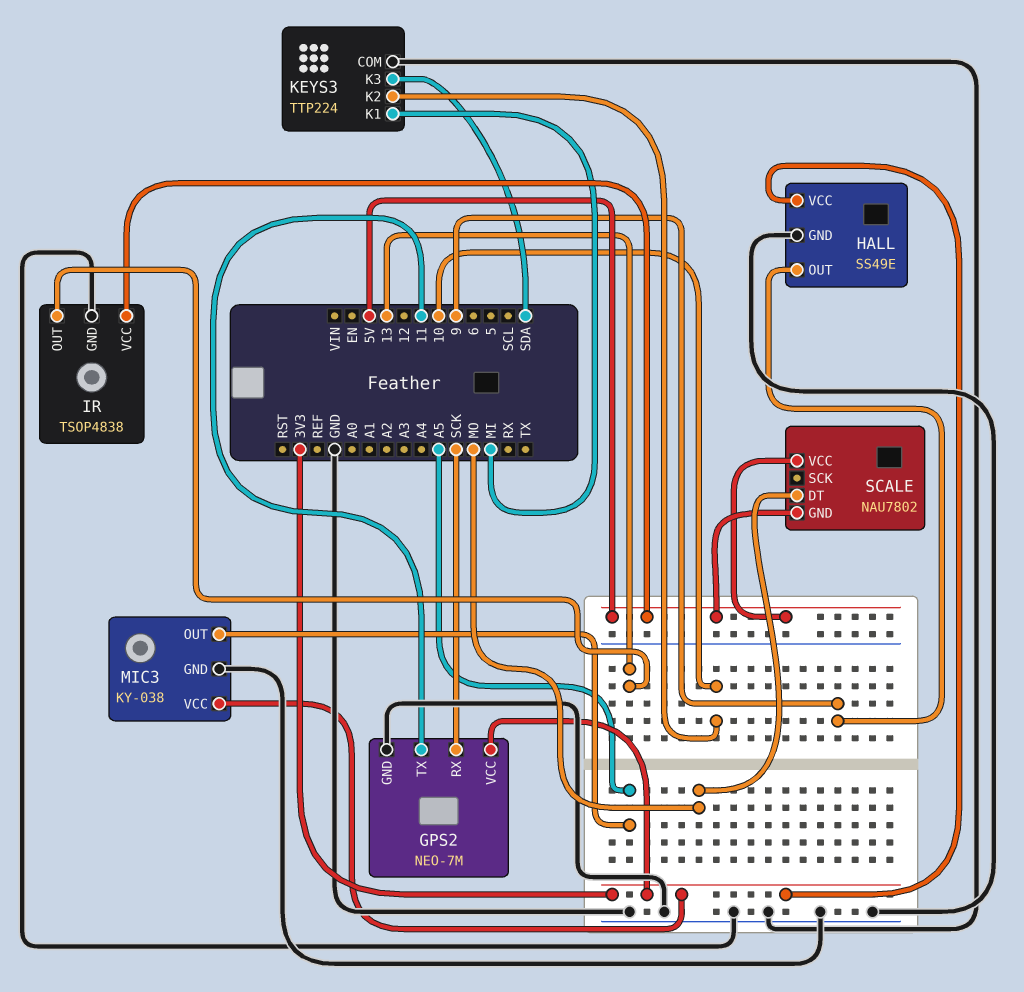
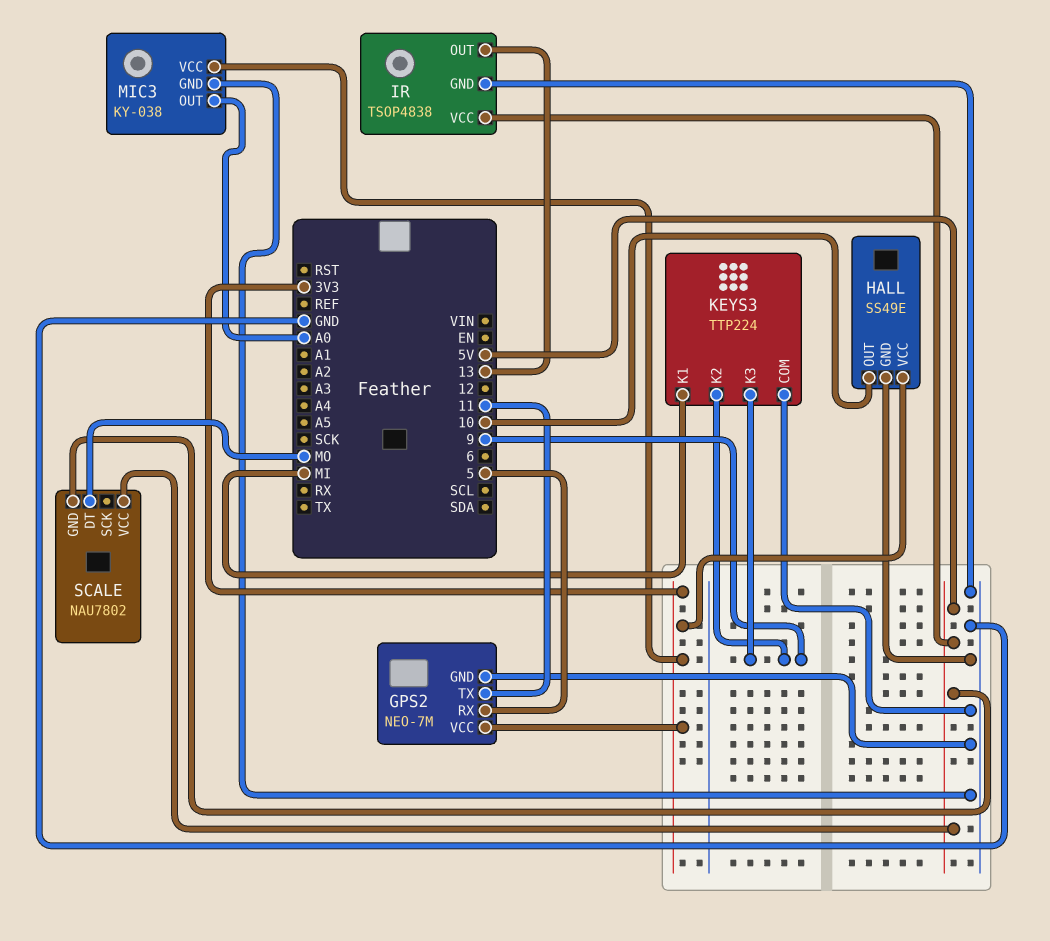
GPS2 pin RX: SCK -> 5
HALL pin OUT: 9 -> 10
KEYS3 pin K2: 10 -> 9
KEYS3 pin K3: SDA -> 9
MIC3 pin OUT: A5 -> A0

